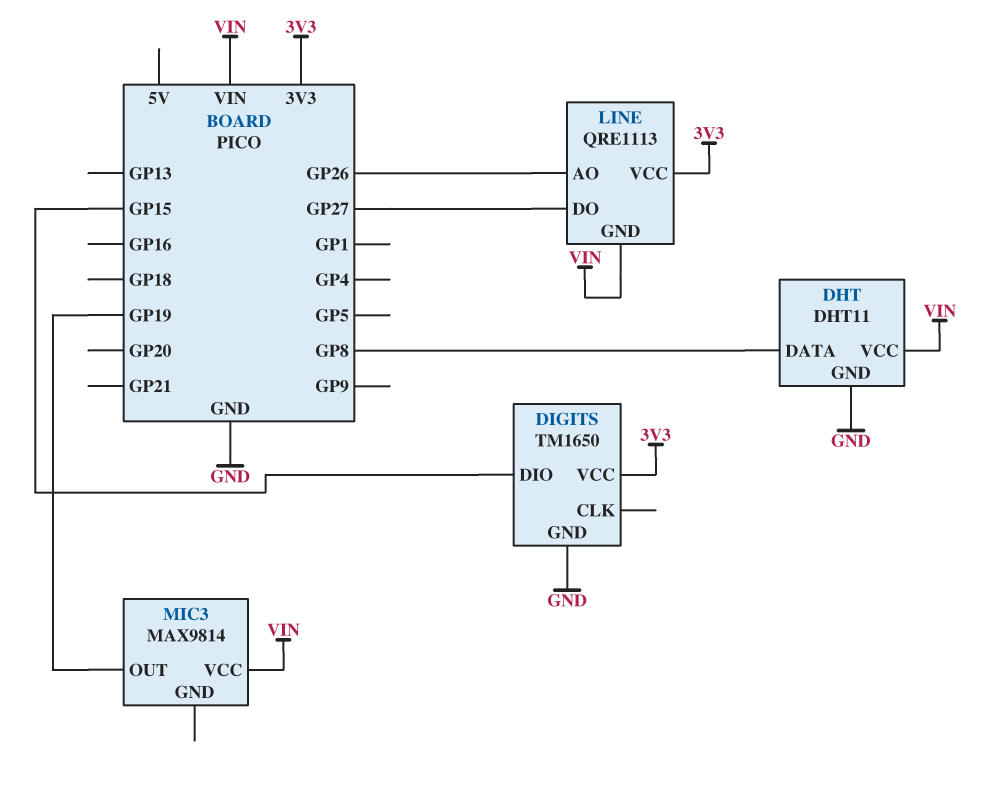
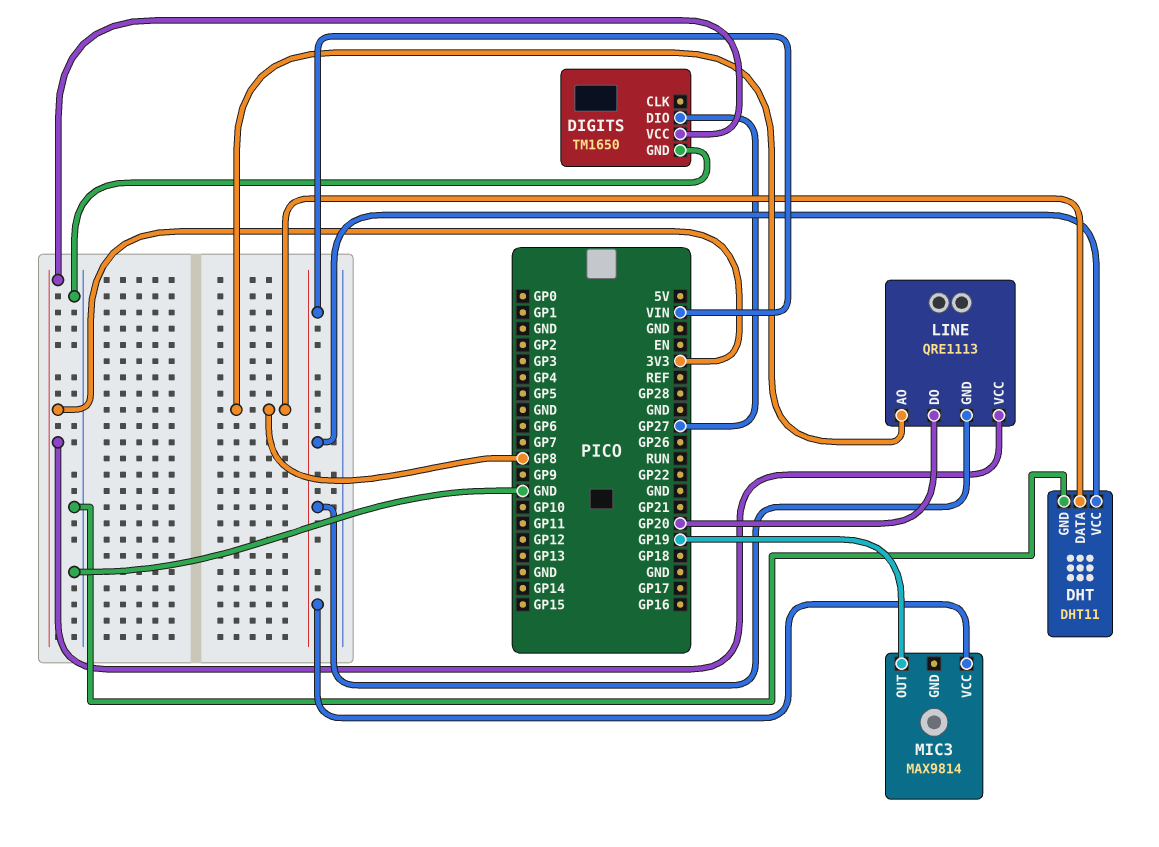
DIGITS pin DIO: GP15 -> GP27
LINE pin AO: GP26 -> GP8
LINE pin DO: GP27 -> GP20

